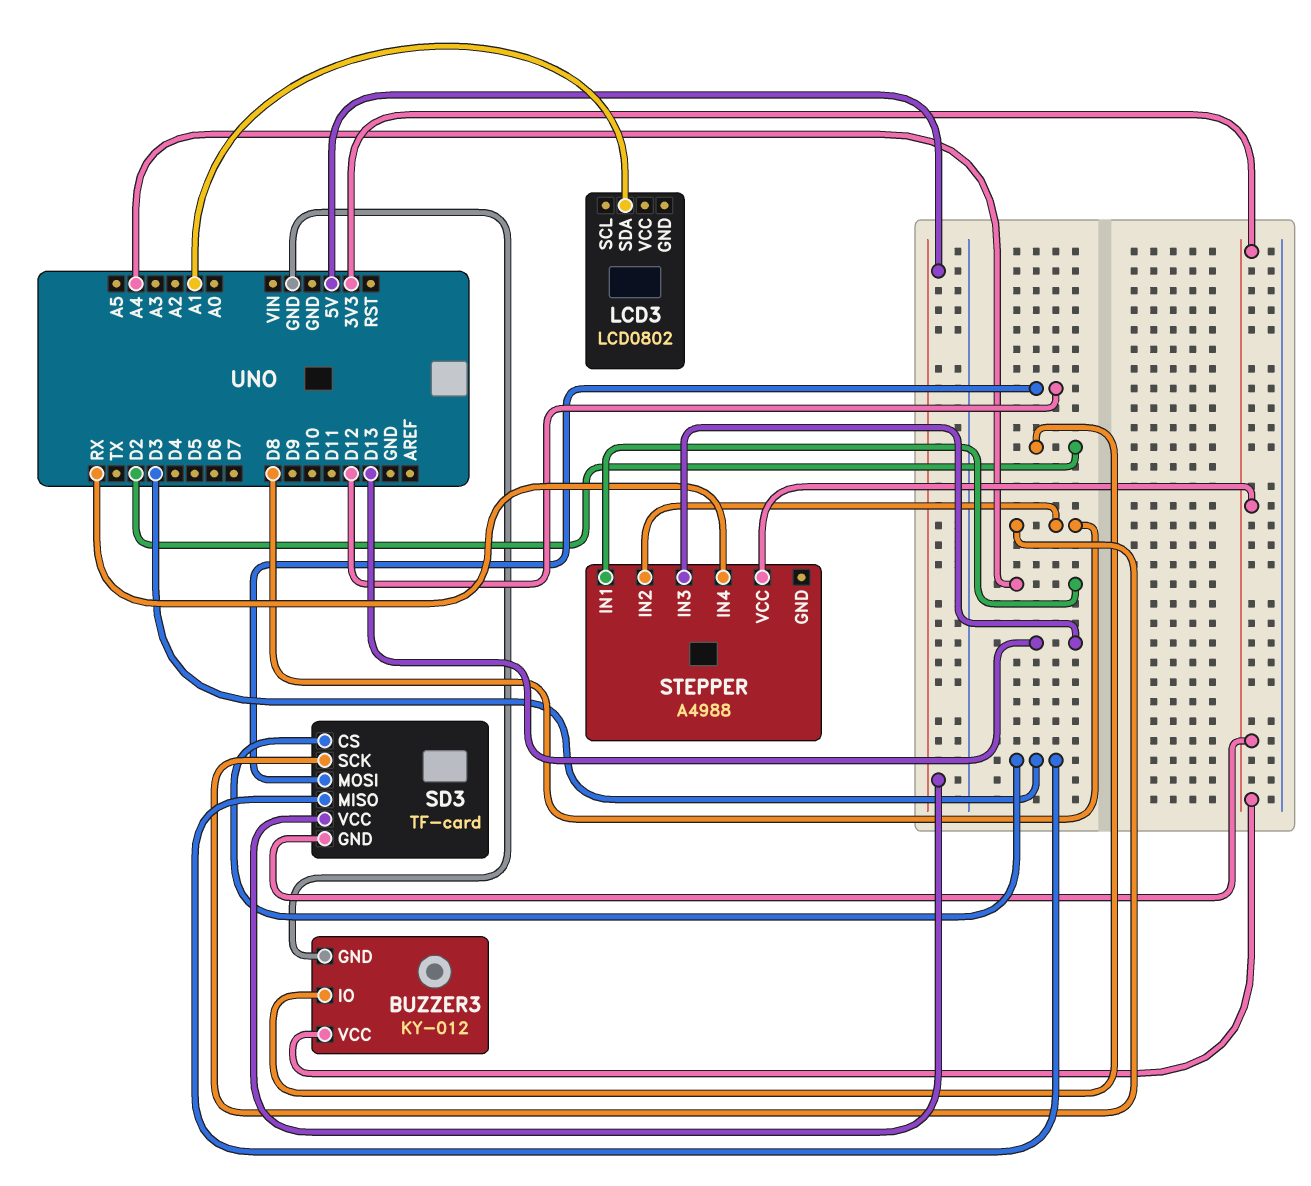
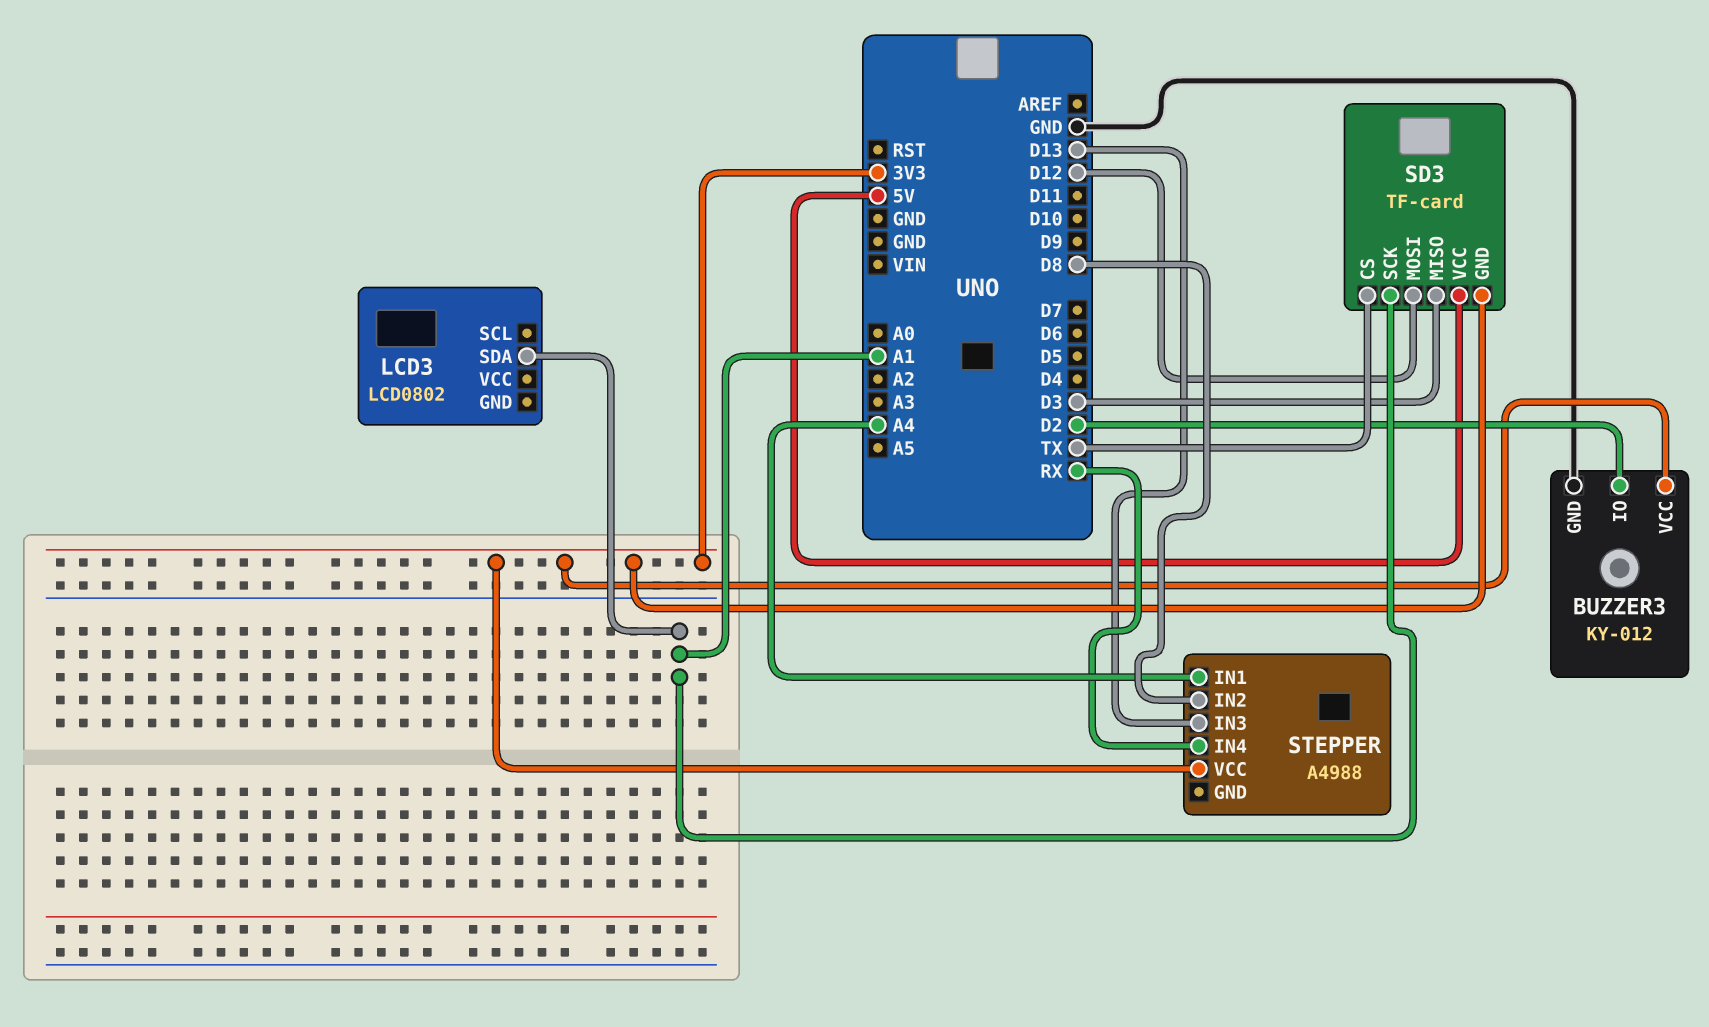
SD3 pin CS: D3 -> TX
SD3 pin SCK: D8 -> A1

